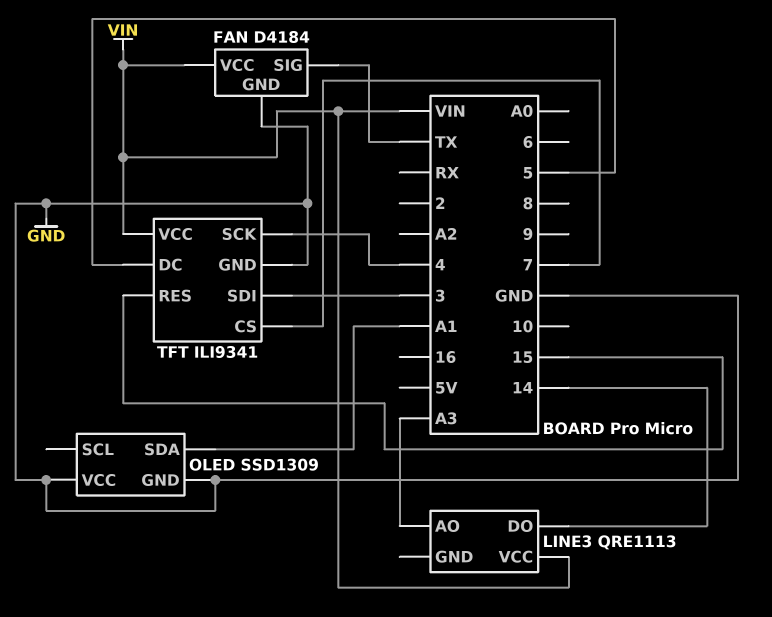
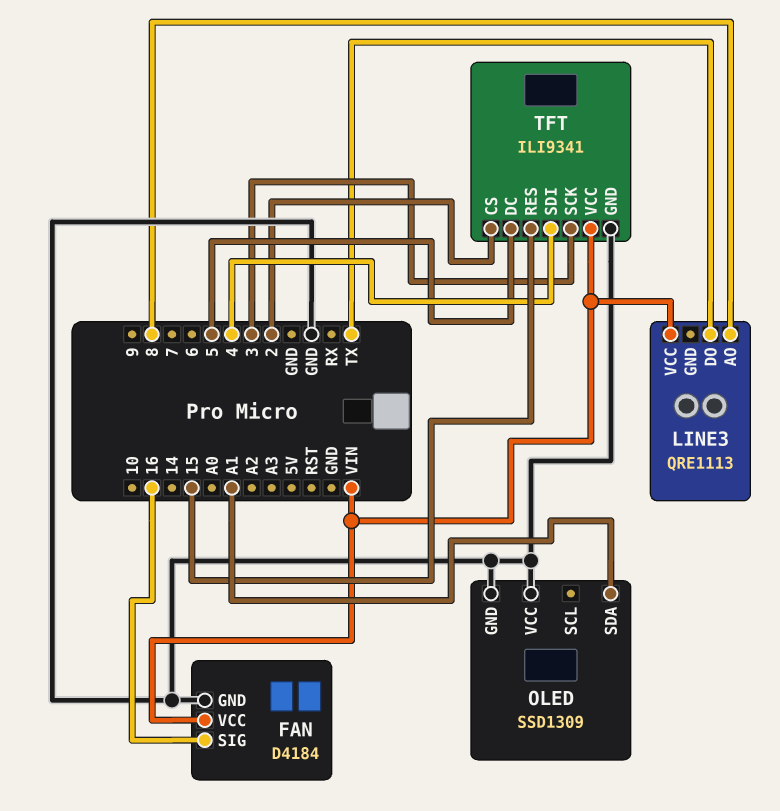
FAN pin SIG: TX -> 16
LINE3 pin AO: A3 -> 8
LINE3 pin DO: 14 -> TX
TFT pin CS: 7 -> 2
TFT pin SCK: 4 -> 3
TFT pin SDI: 3 -> 4

